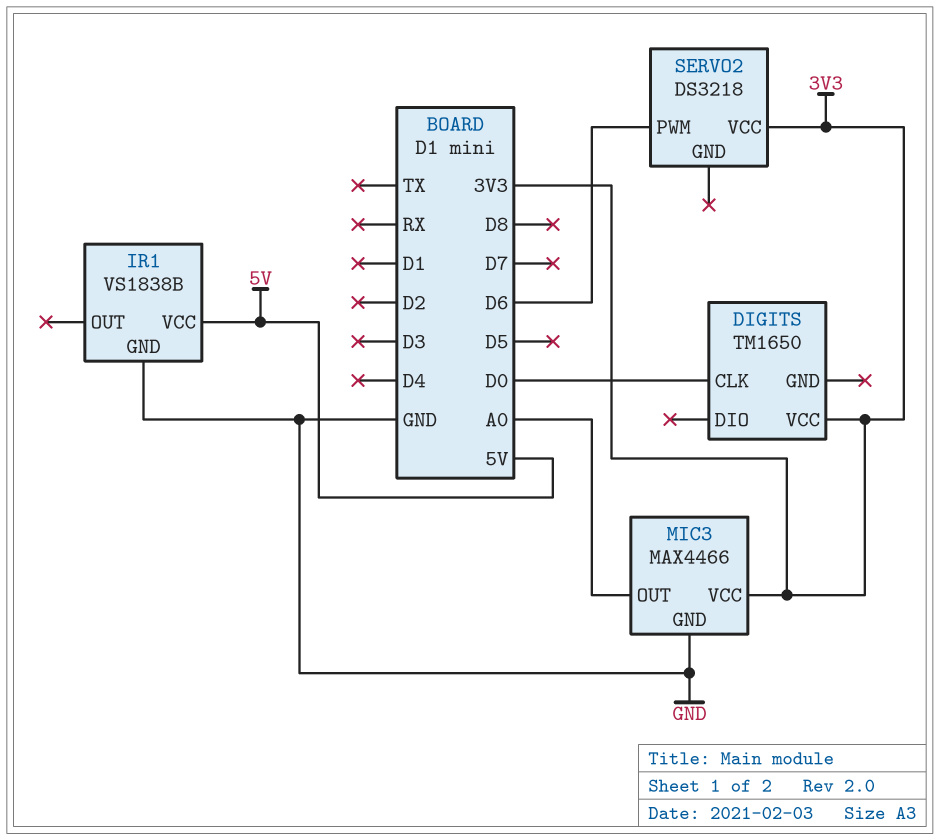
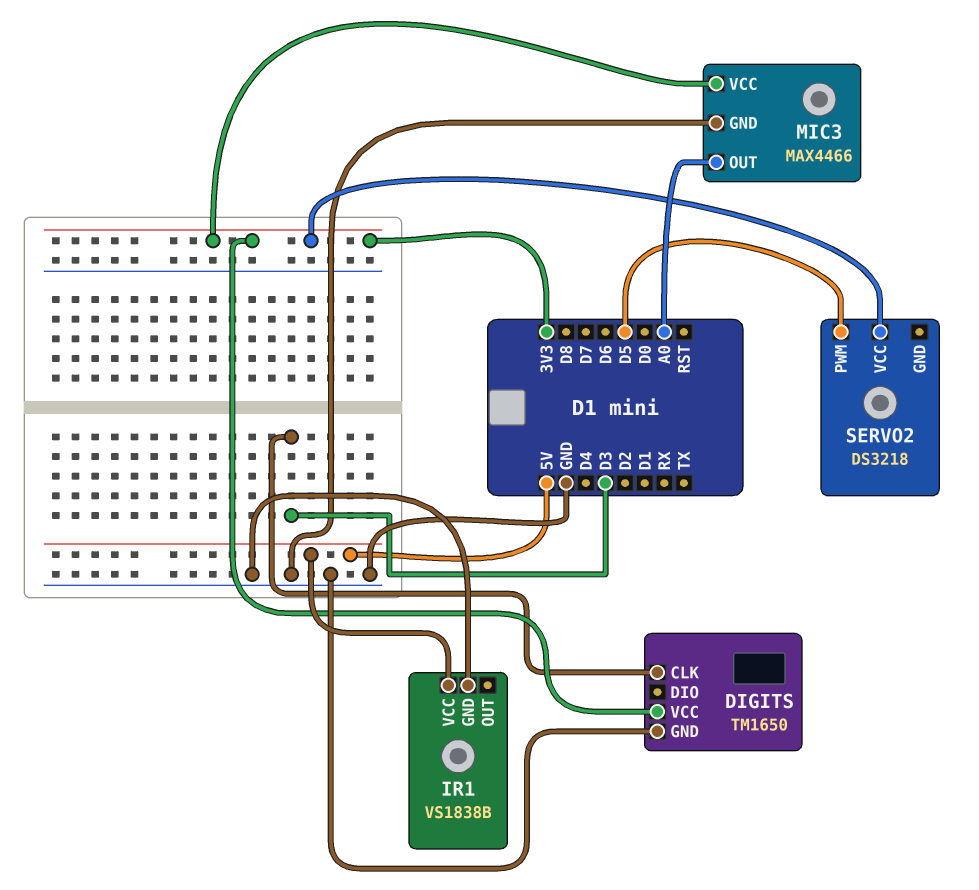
DIGITS pin CLK: D0 -> D3
DIGITS pin GND: none -> GND
SERVO2 pin PWM: D6 -> D5

